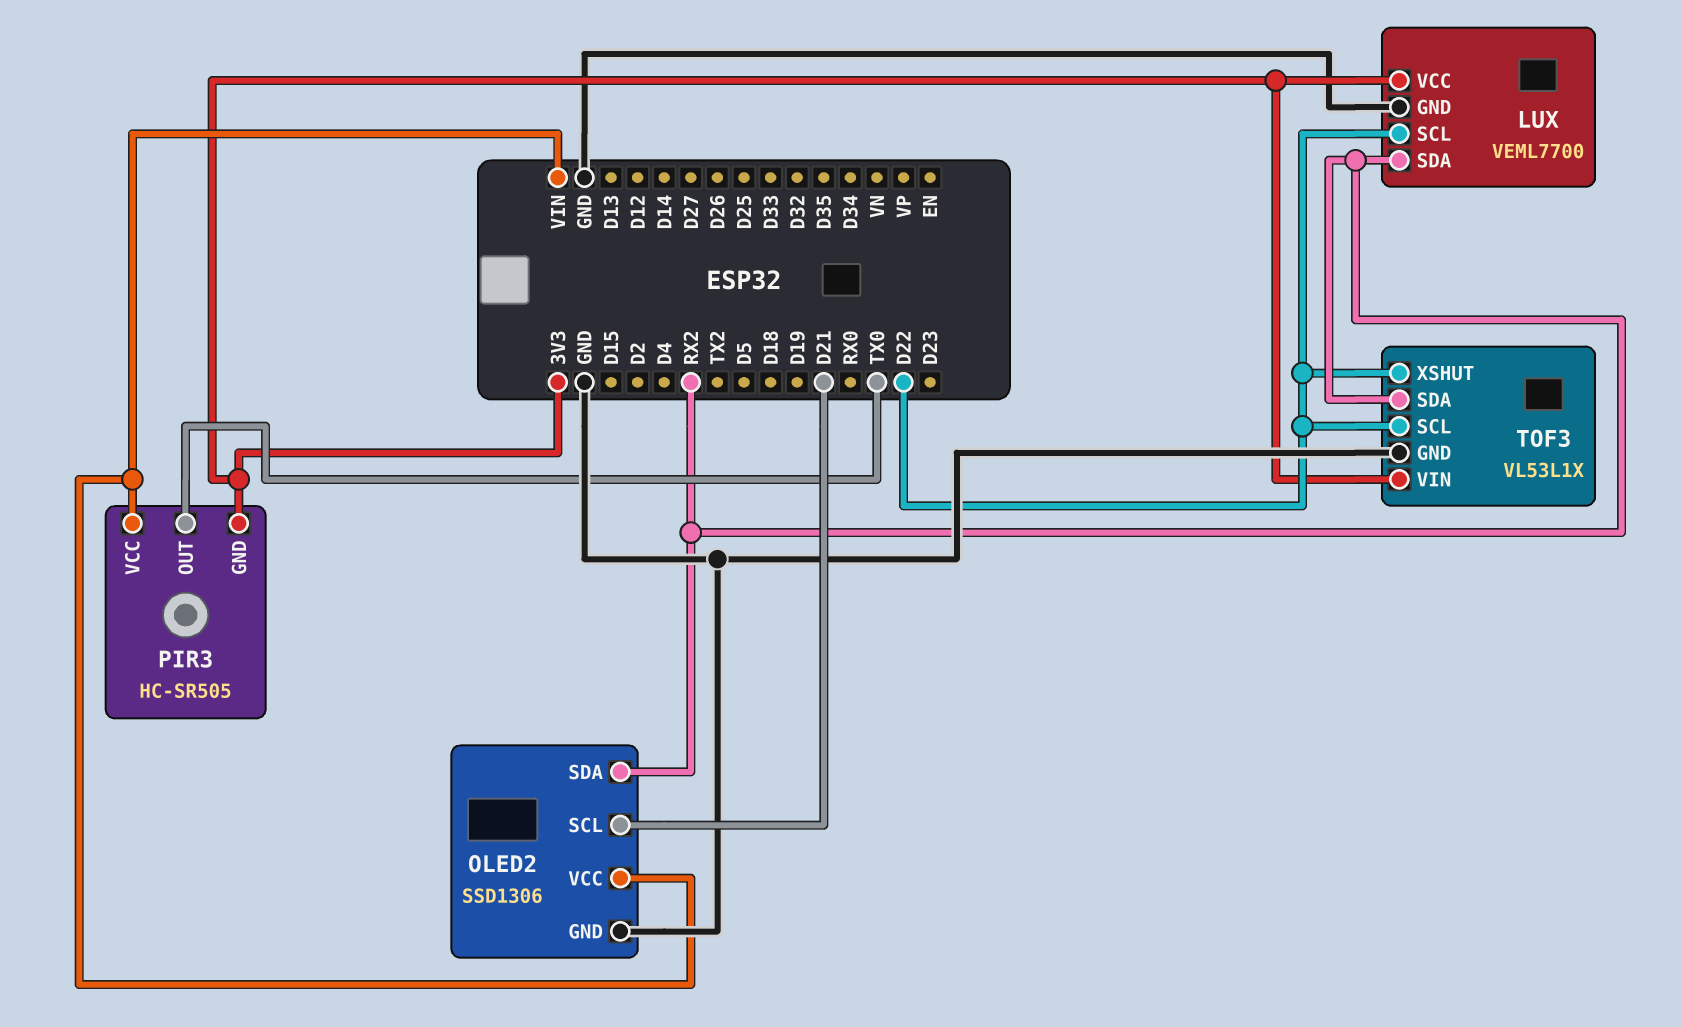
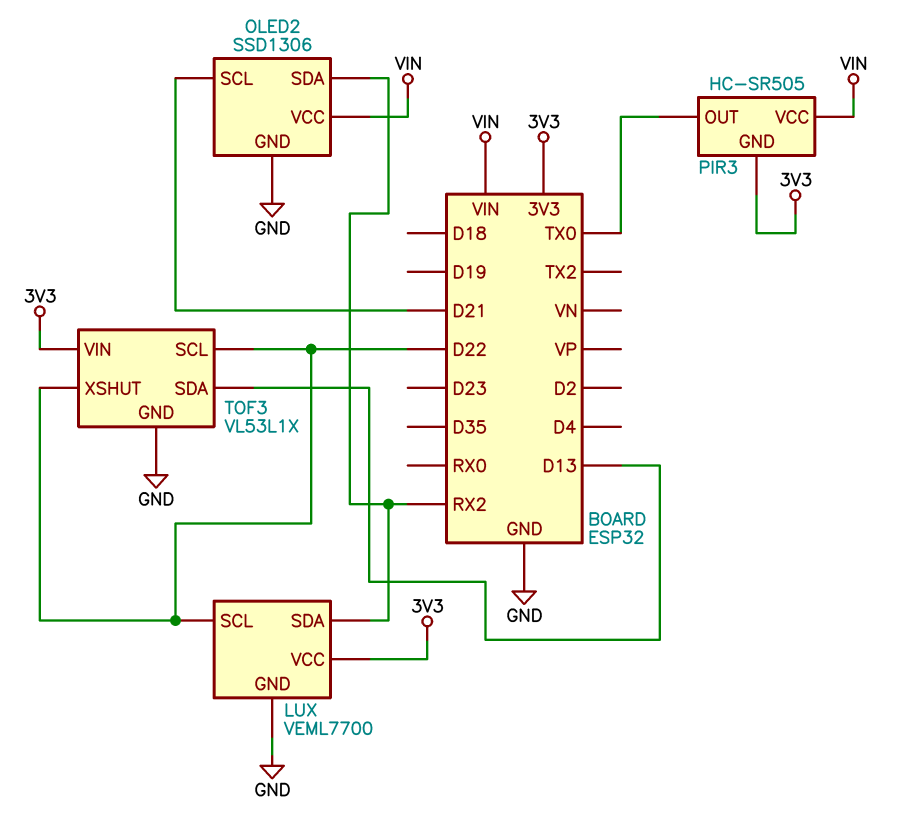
TOF3 pin SDA: RX2 -> D13

